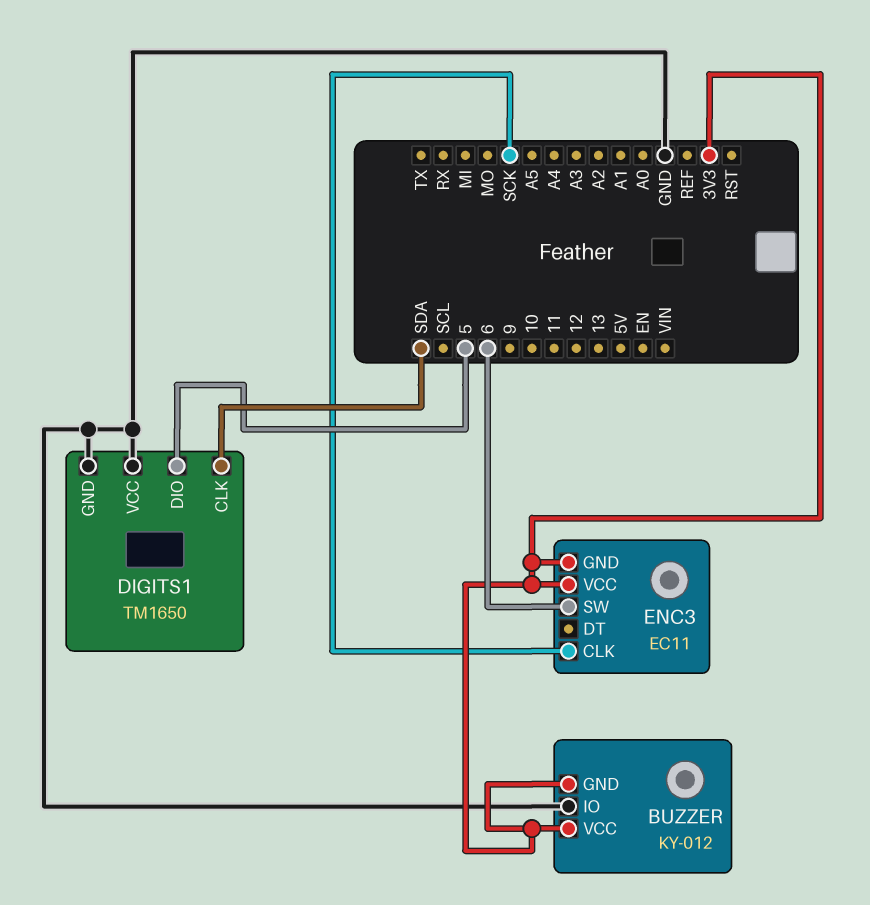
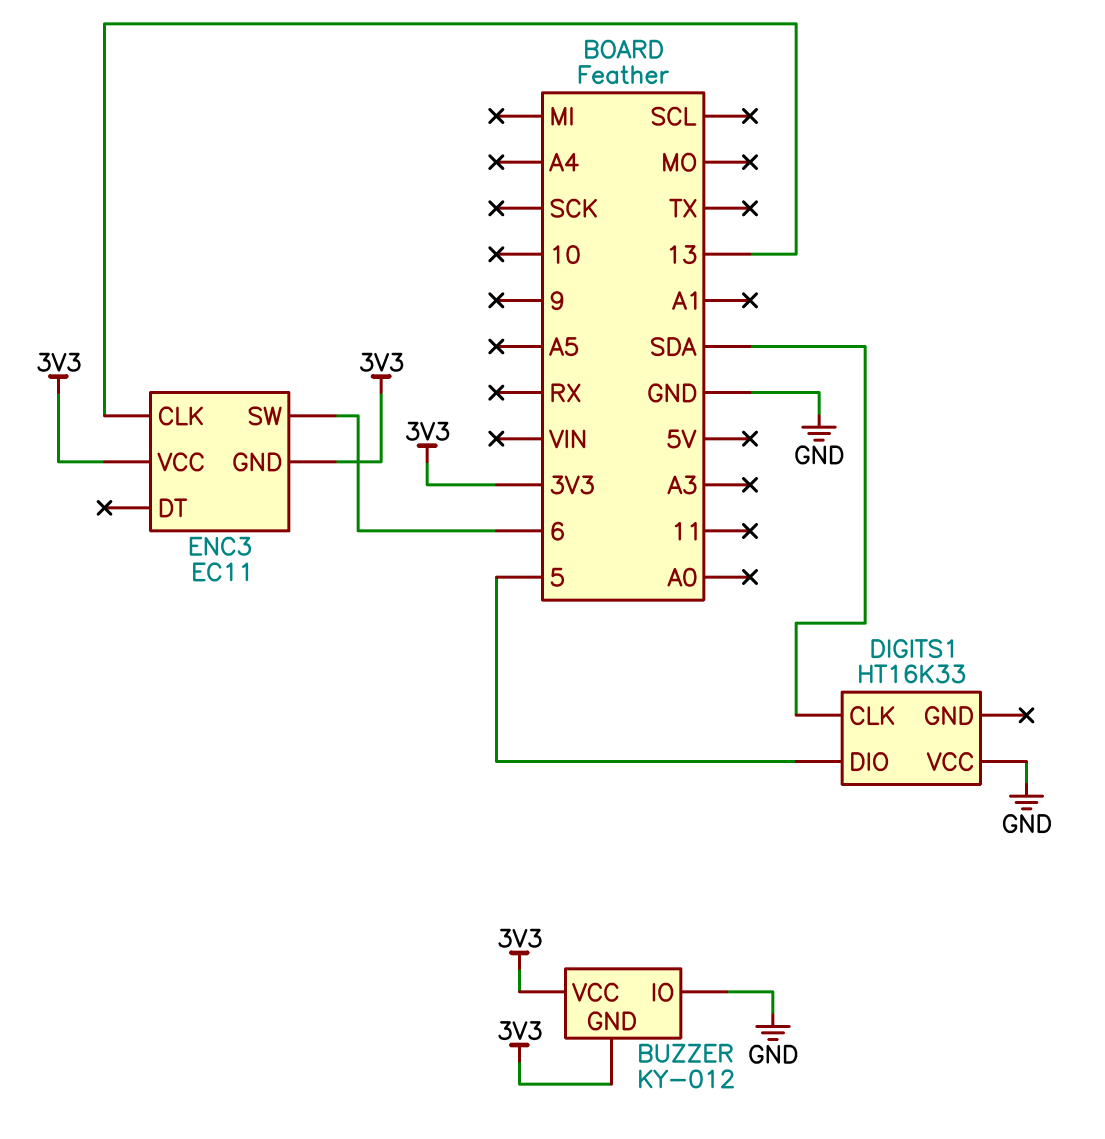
DIGITS1: TM1650 -> HT16K33
DIGITS1 pin GND: GND -> none
ENC3 pin CLK: SCK -> 13

